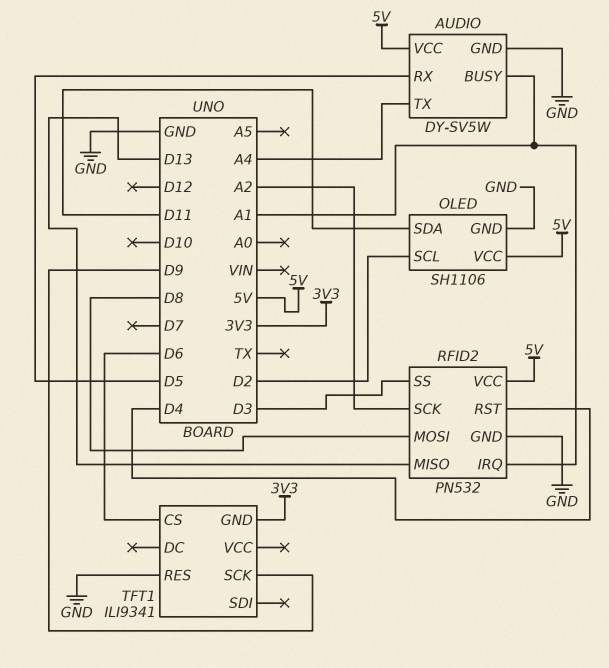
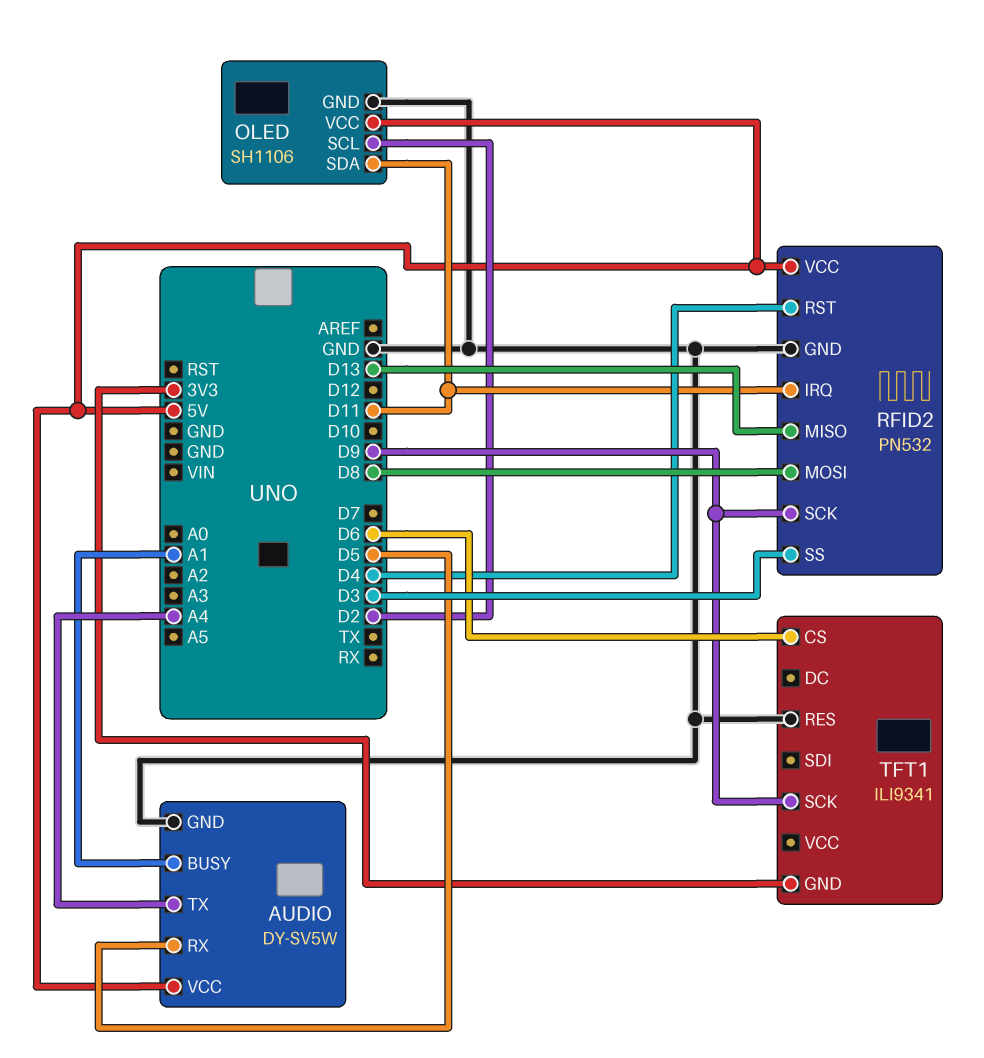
RFID2 pin IRQ: A1 -> D11
RFID2 pin SCK: A2 -> D9

